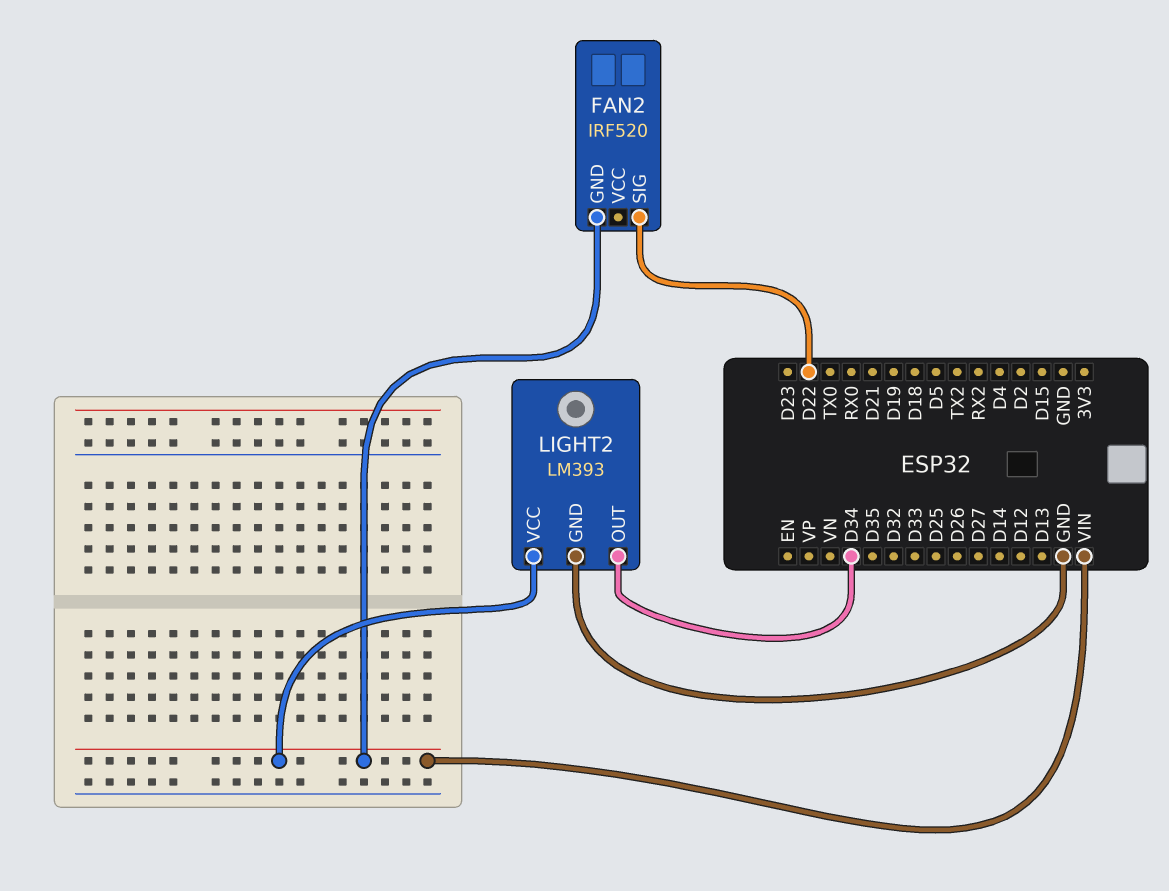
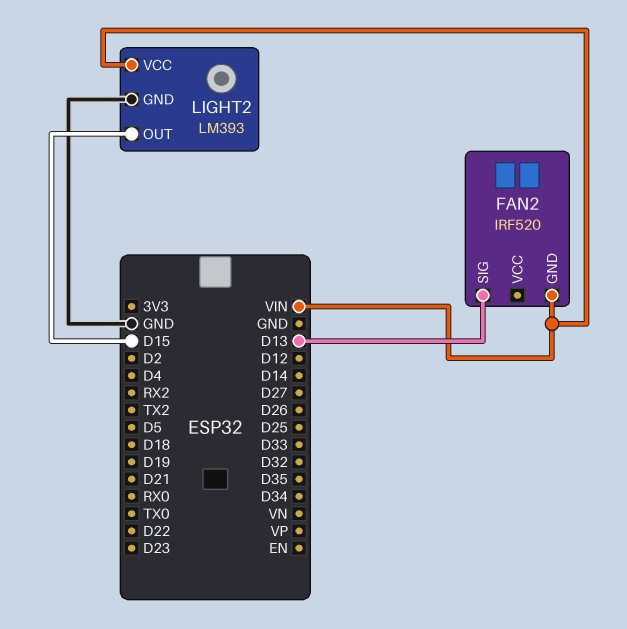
FAN2 pin SIG: D22 -> D13
LIGHT2 pin OUT: D34 -> D15

